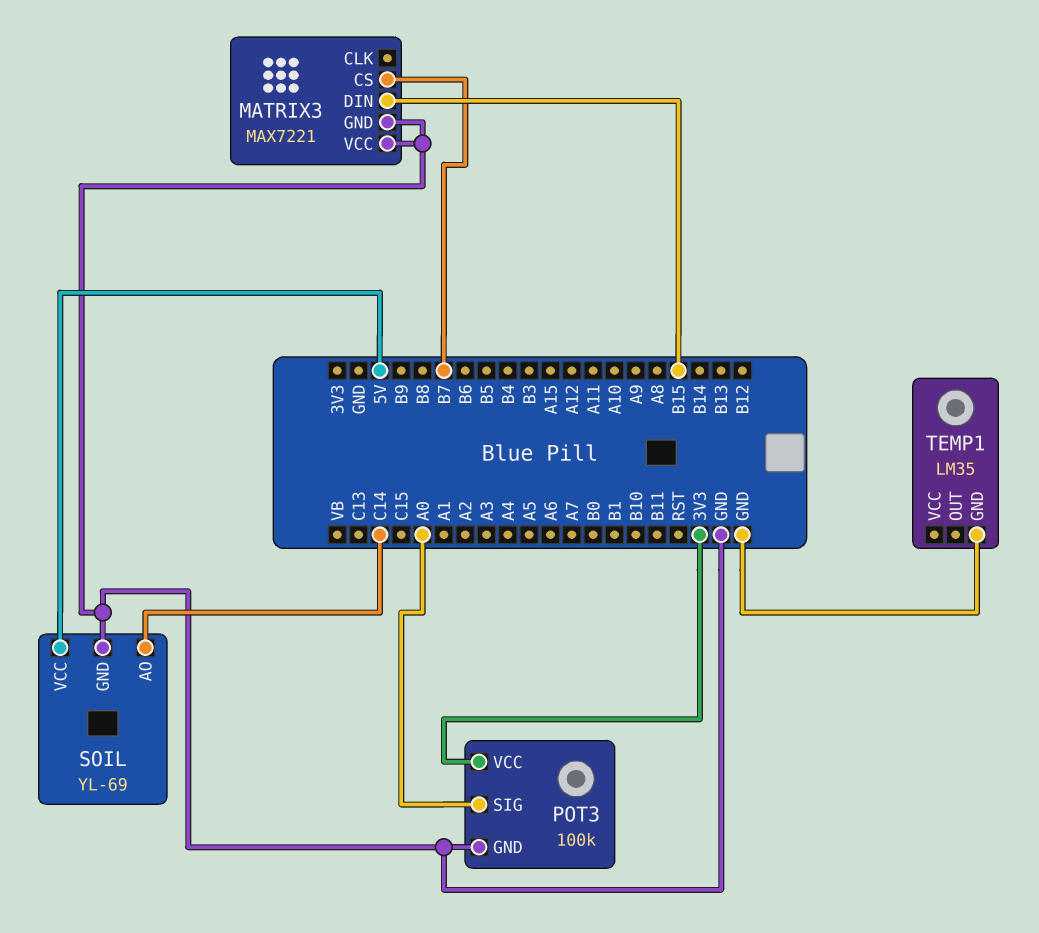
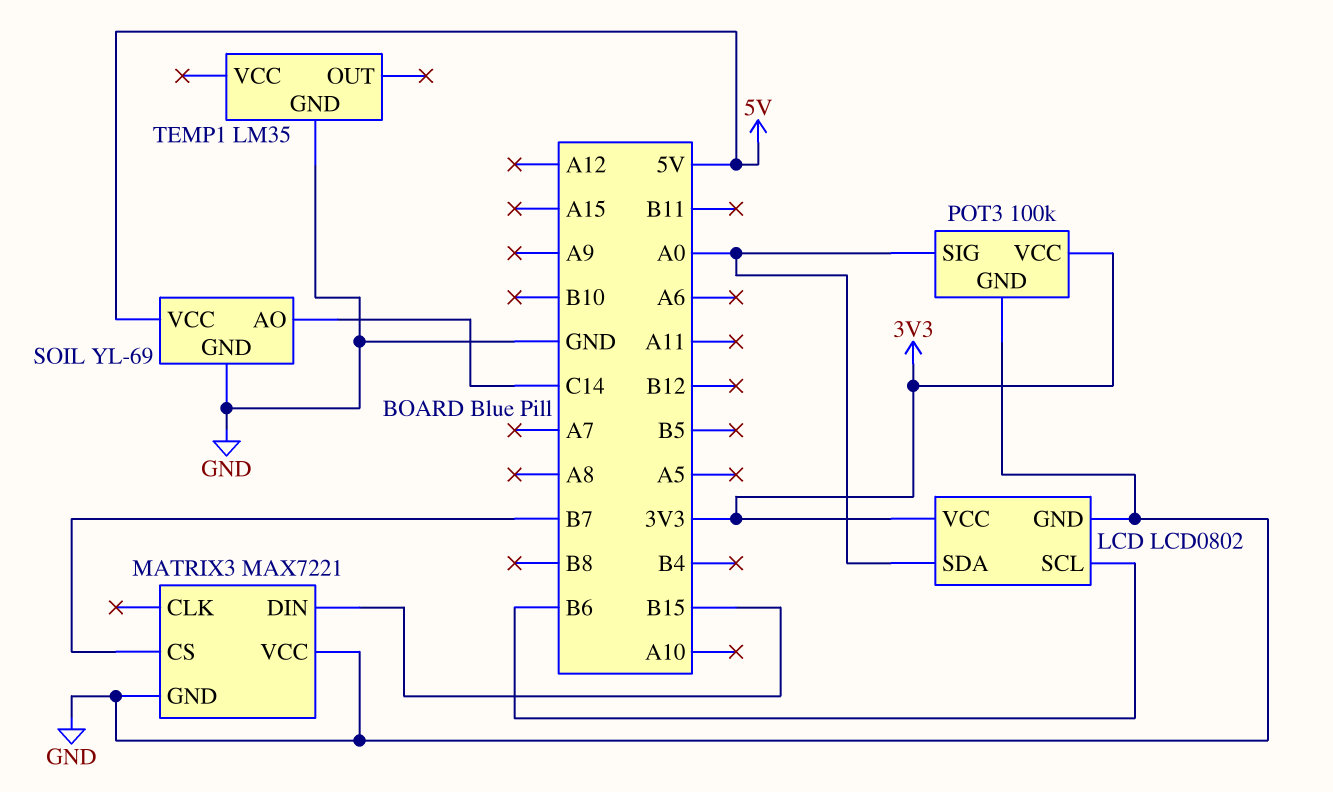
LCD: none -> LCD0802
LCD pin GND: none -> GND
LCD pin SCL: none -> B6
LCD pin SDA: none -> A0
LCD pin VCC: none -> 3V3

